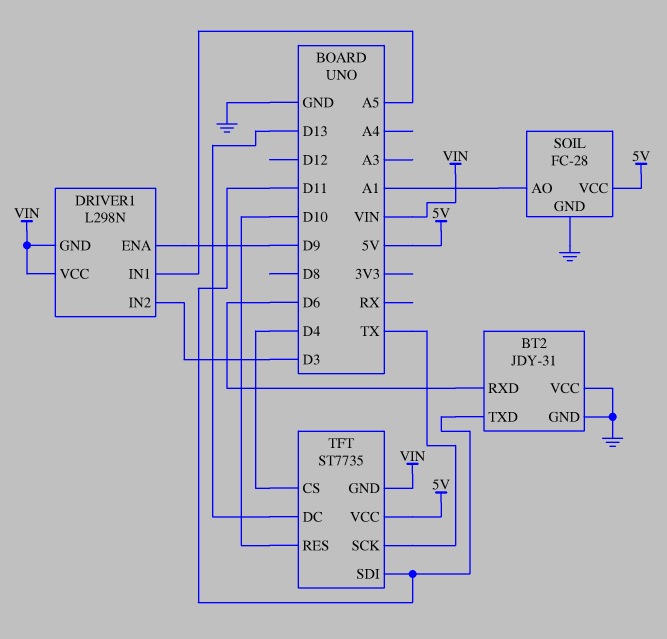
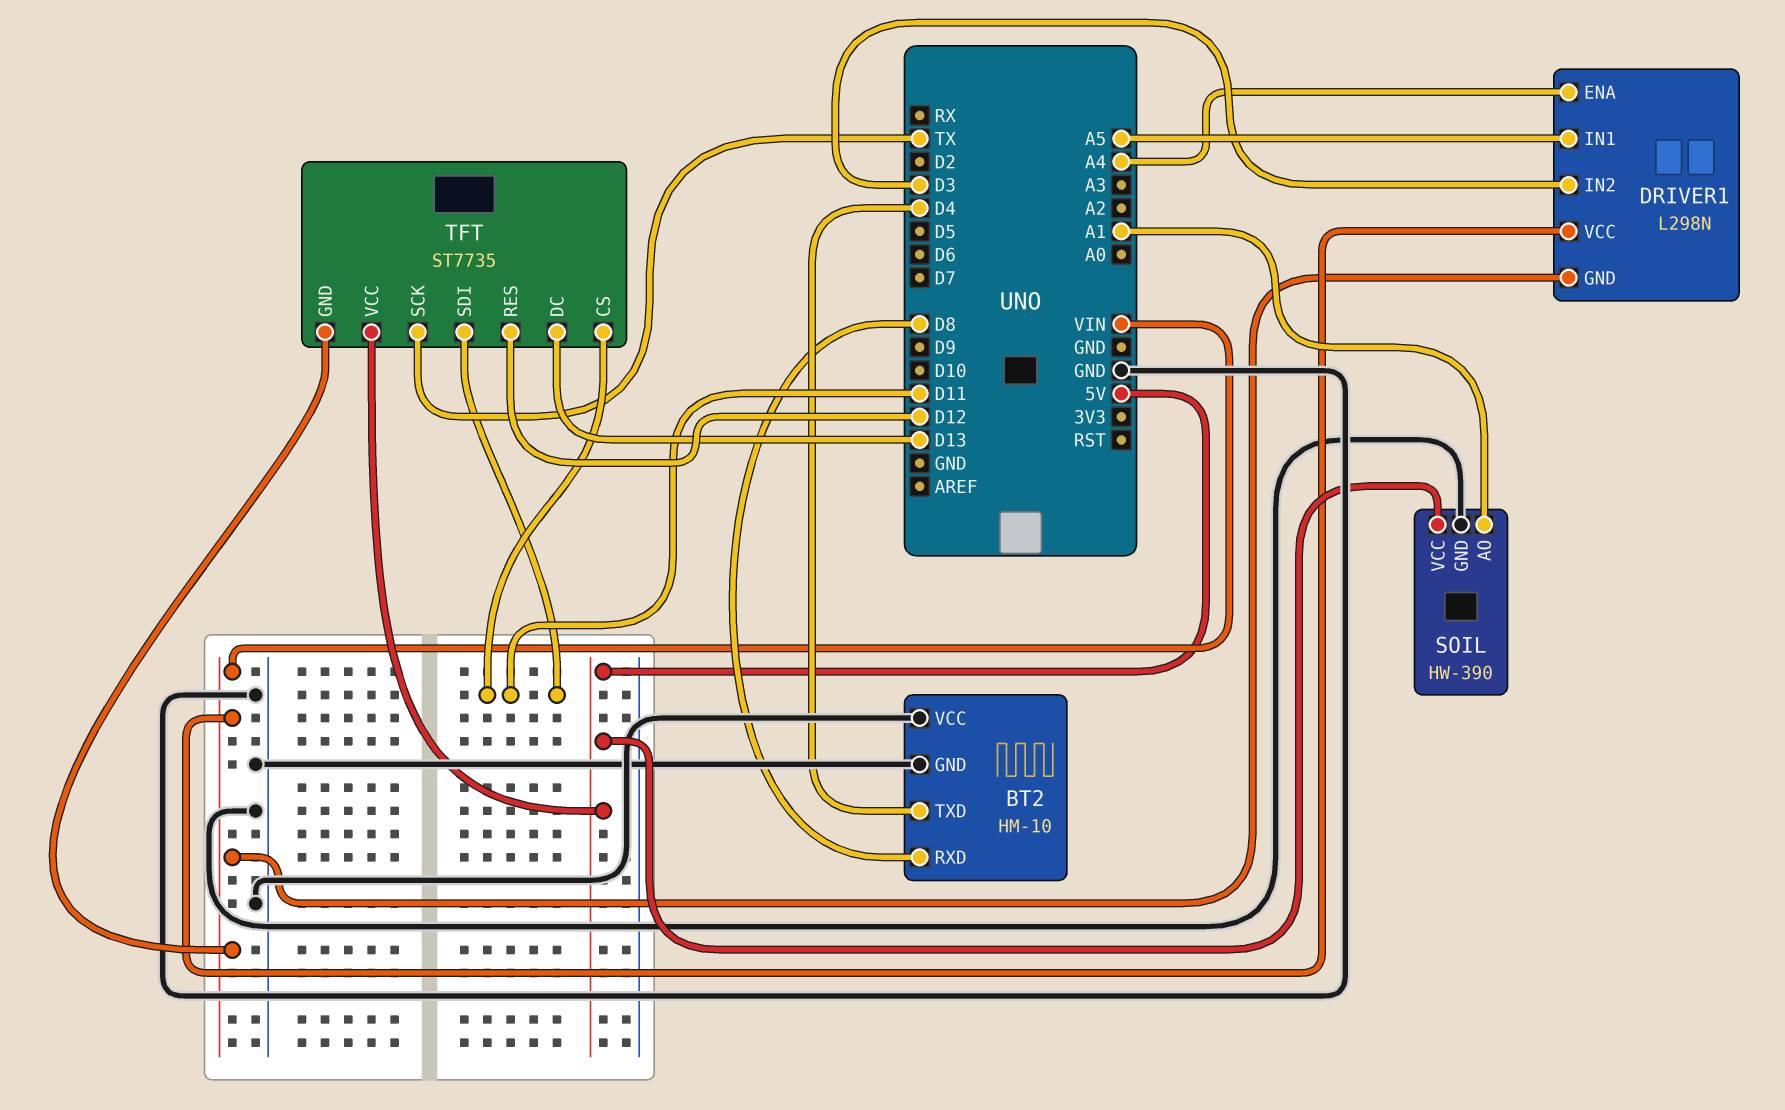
BT2: JDY-31 -> HM-10
BT2 pin RXD: D6 -> D8
BT2 pin TXD: D11 -> D4
DRIVER1 pin ENA: D9 -> A4
SOIL: FC-28 -> HW-390
TFT pin CS: D4 -> D11
TFT pin RES: D10 -> D12

